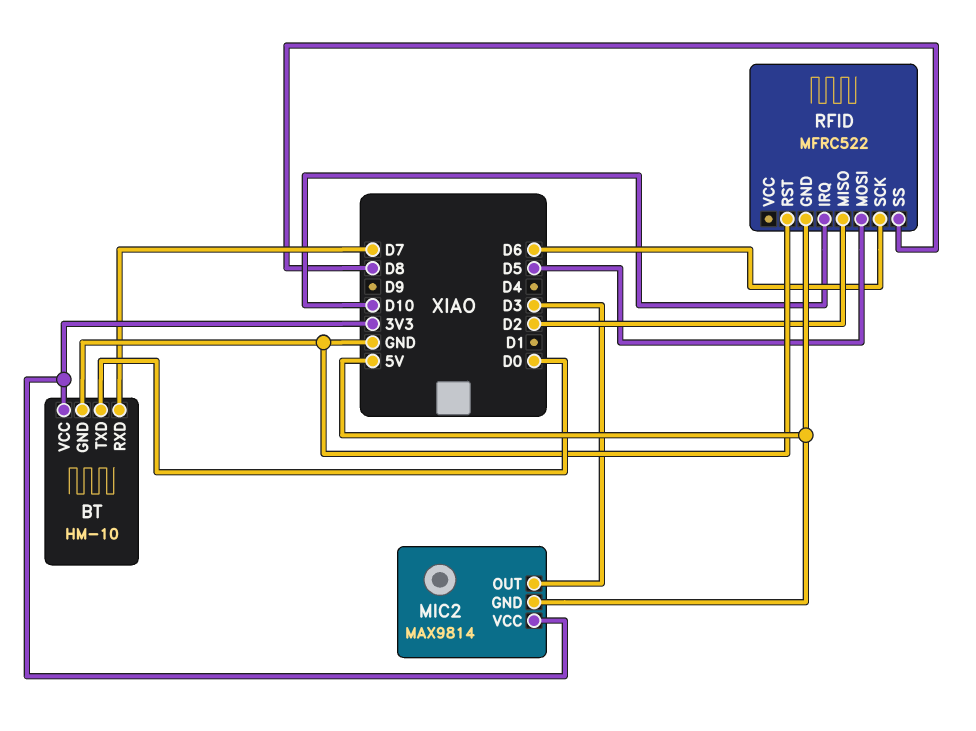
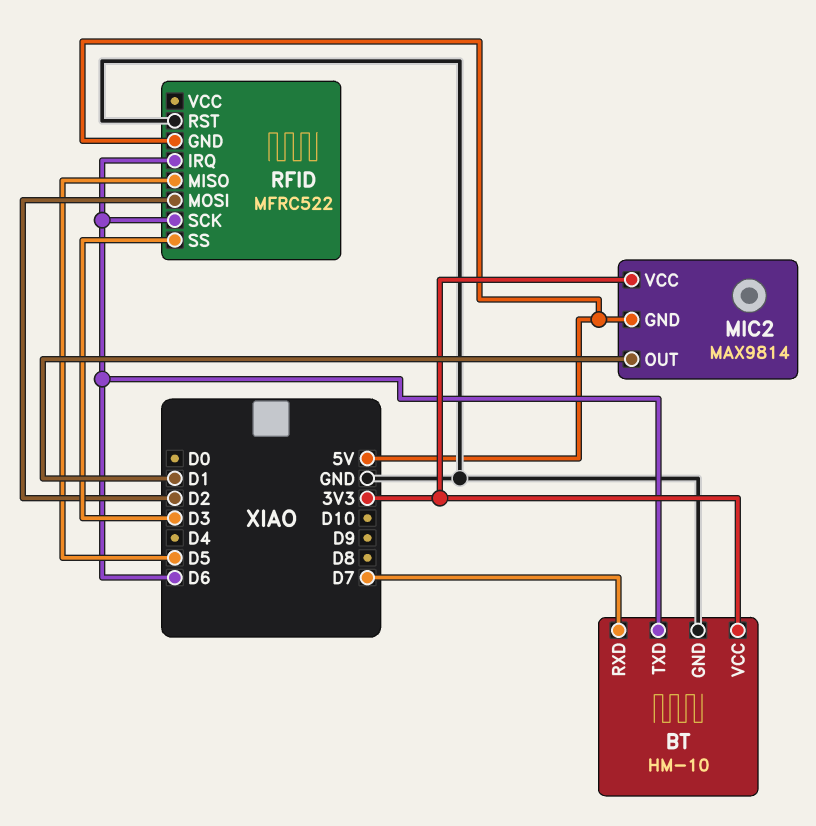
BT pin TXD: D0 -> D6
MIC2 pin OUT: D3 -> D1
RFID pin IRQ: D10 -> D6
RFID pin MISO: D2 -> D5
RFID pin MOSI: D5 -> D2
RFID pin SS: D8 -> D3

